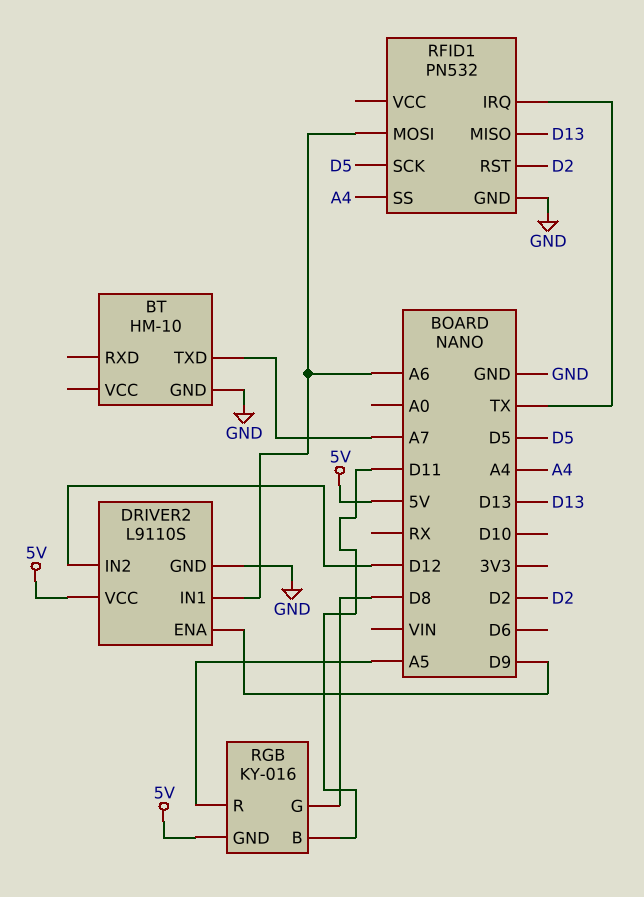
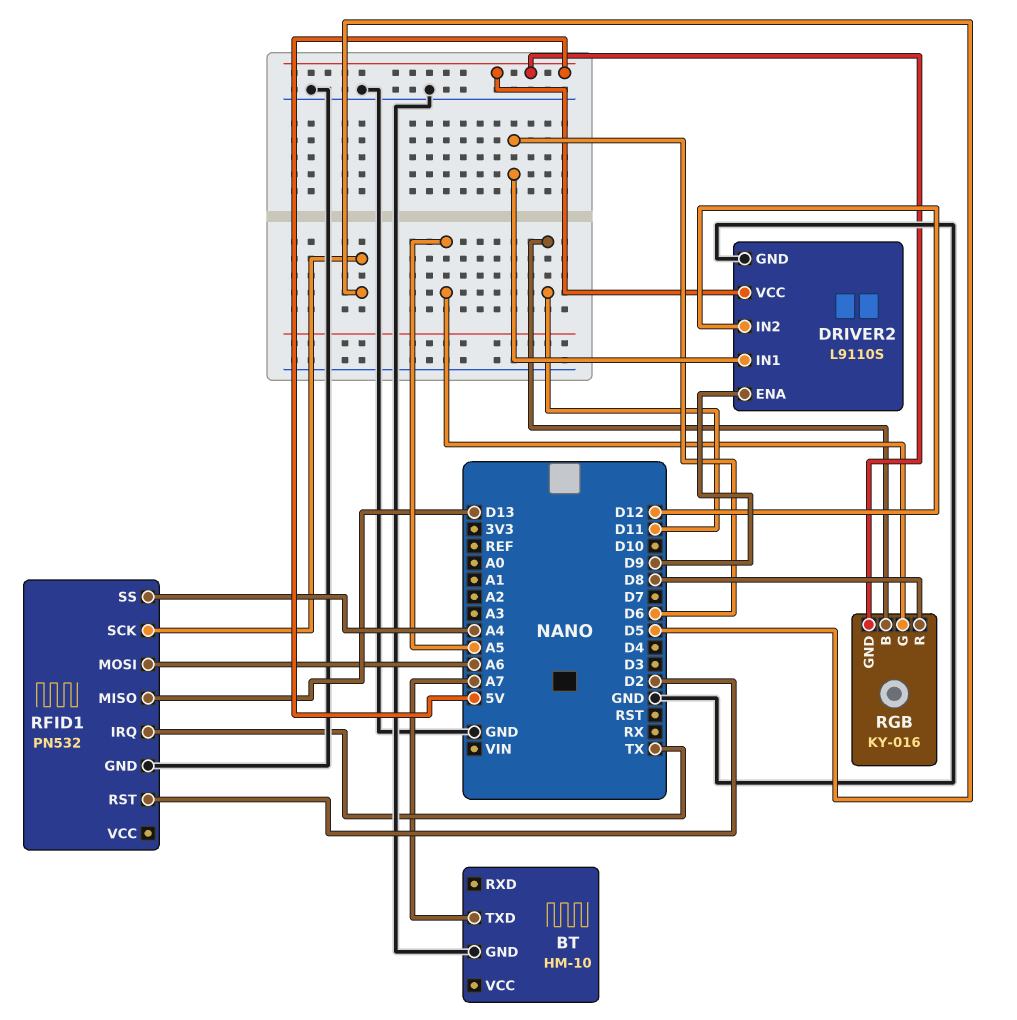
DRIVER2 pin IN1: A6 -> D6
RGB pin G: D8 -> A5
RGB pin R: A5 -> D8

